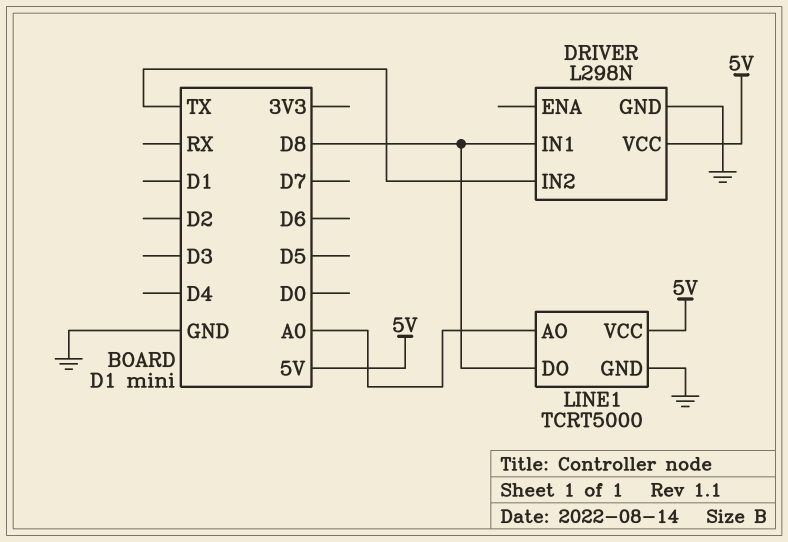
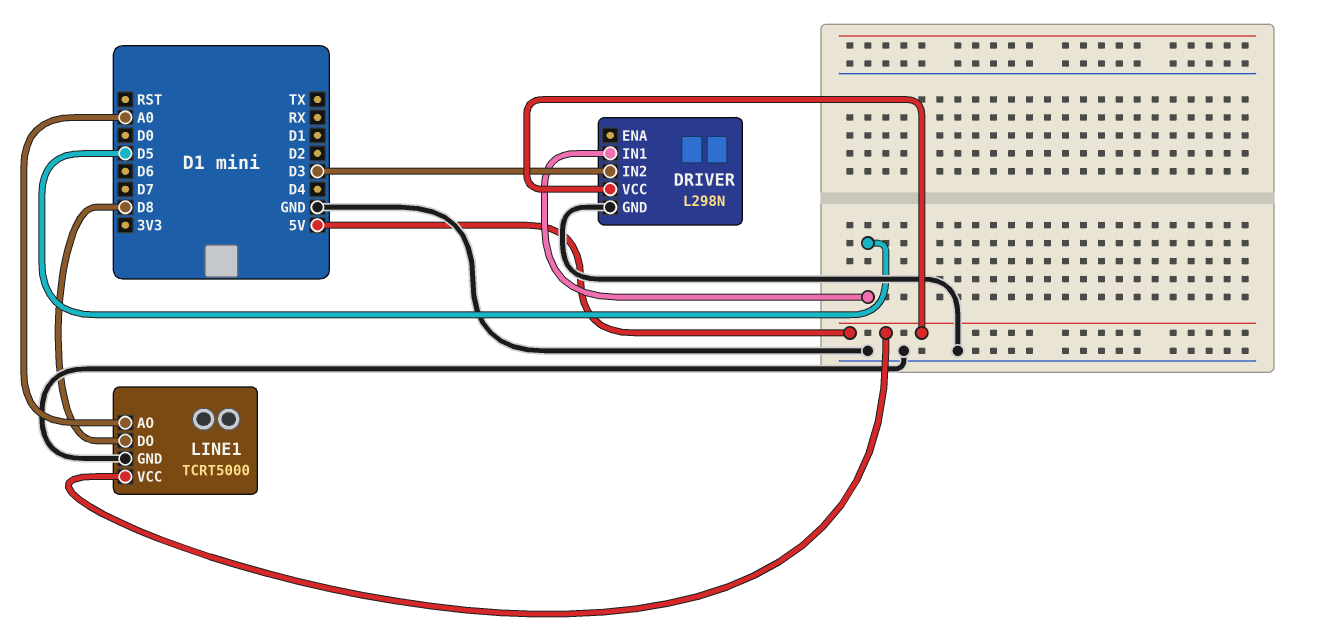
DRIVER pin IN1: D8 -> D5
DRIVER pin IN2: TX -> D3

